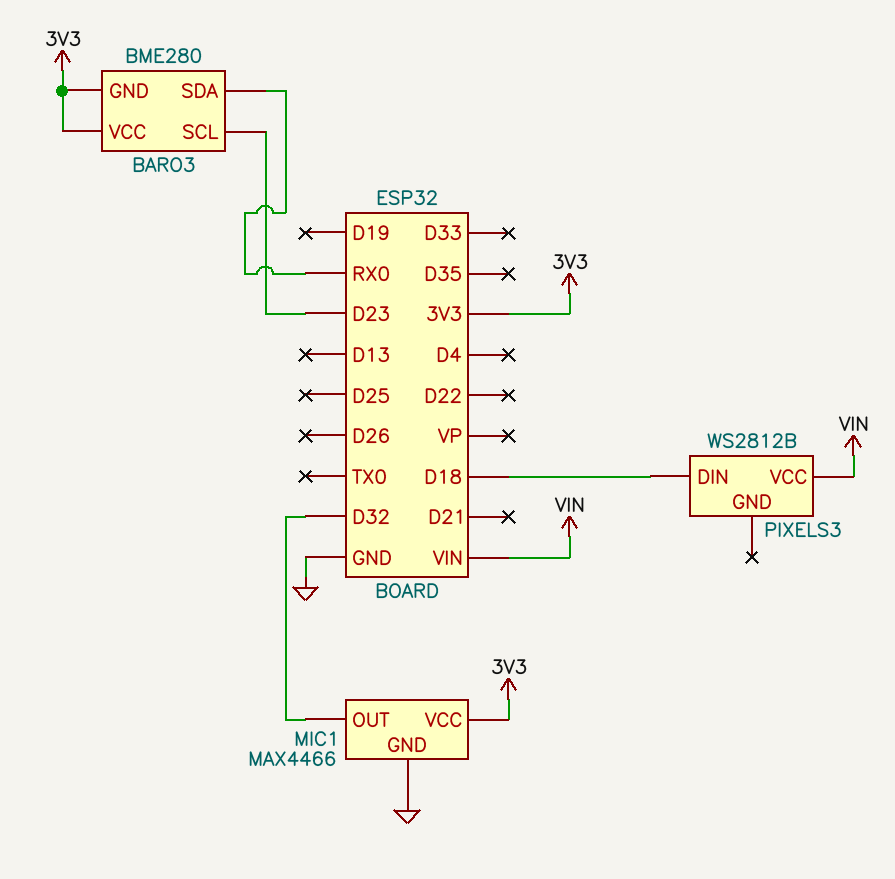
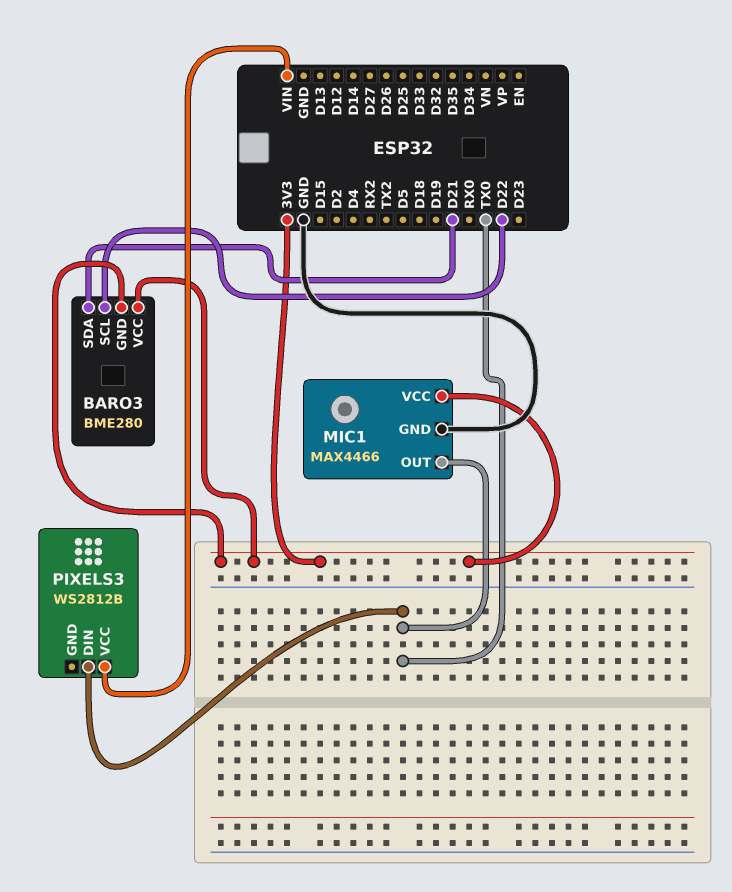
BARO3 pin SCL: D23 -> D22
BARO3 pin SDA: RX0 -> D21
MIC1 pin OUT: D32 -> TX0
PIXELS3 pin DIN: D18 -> TX0

